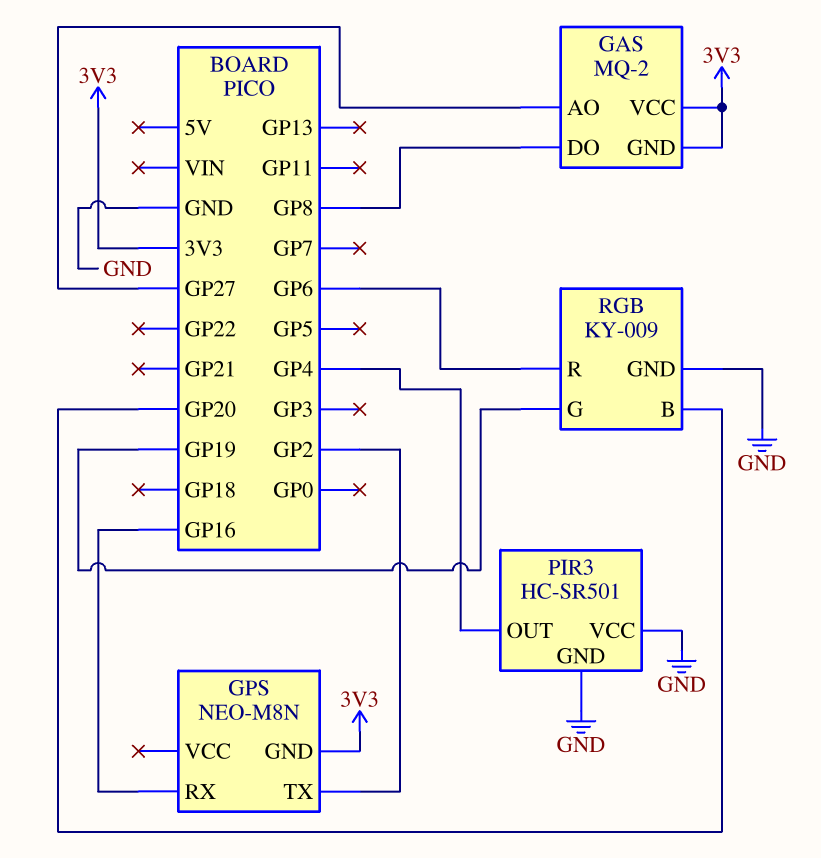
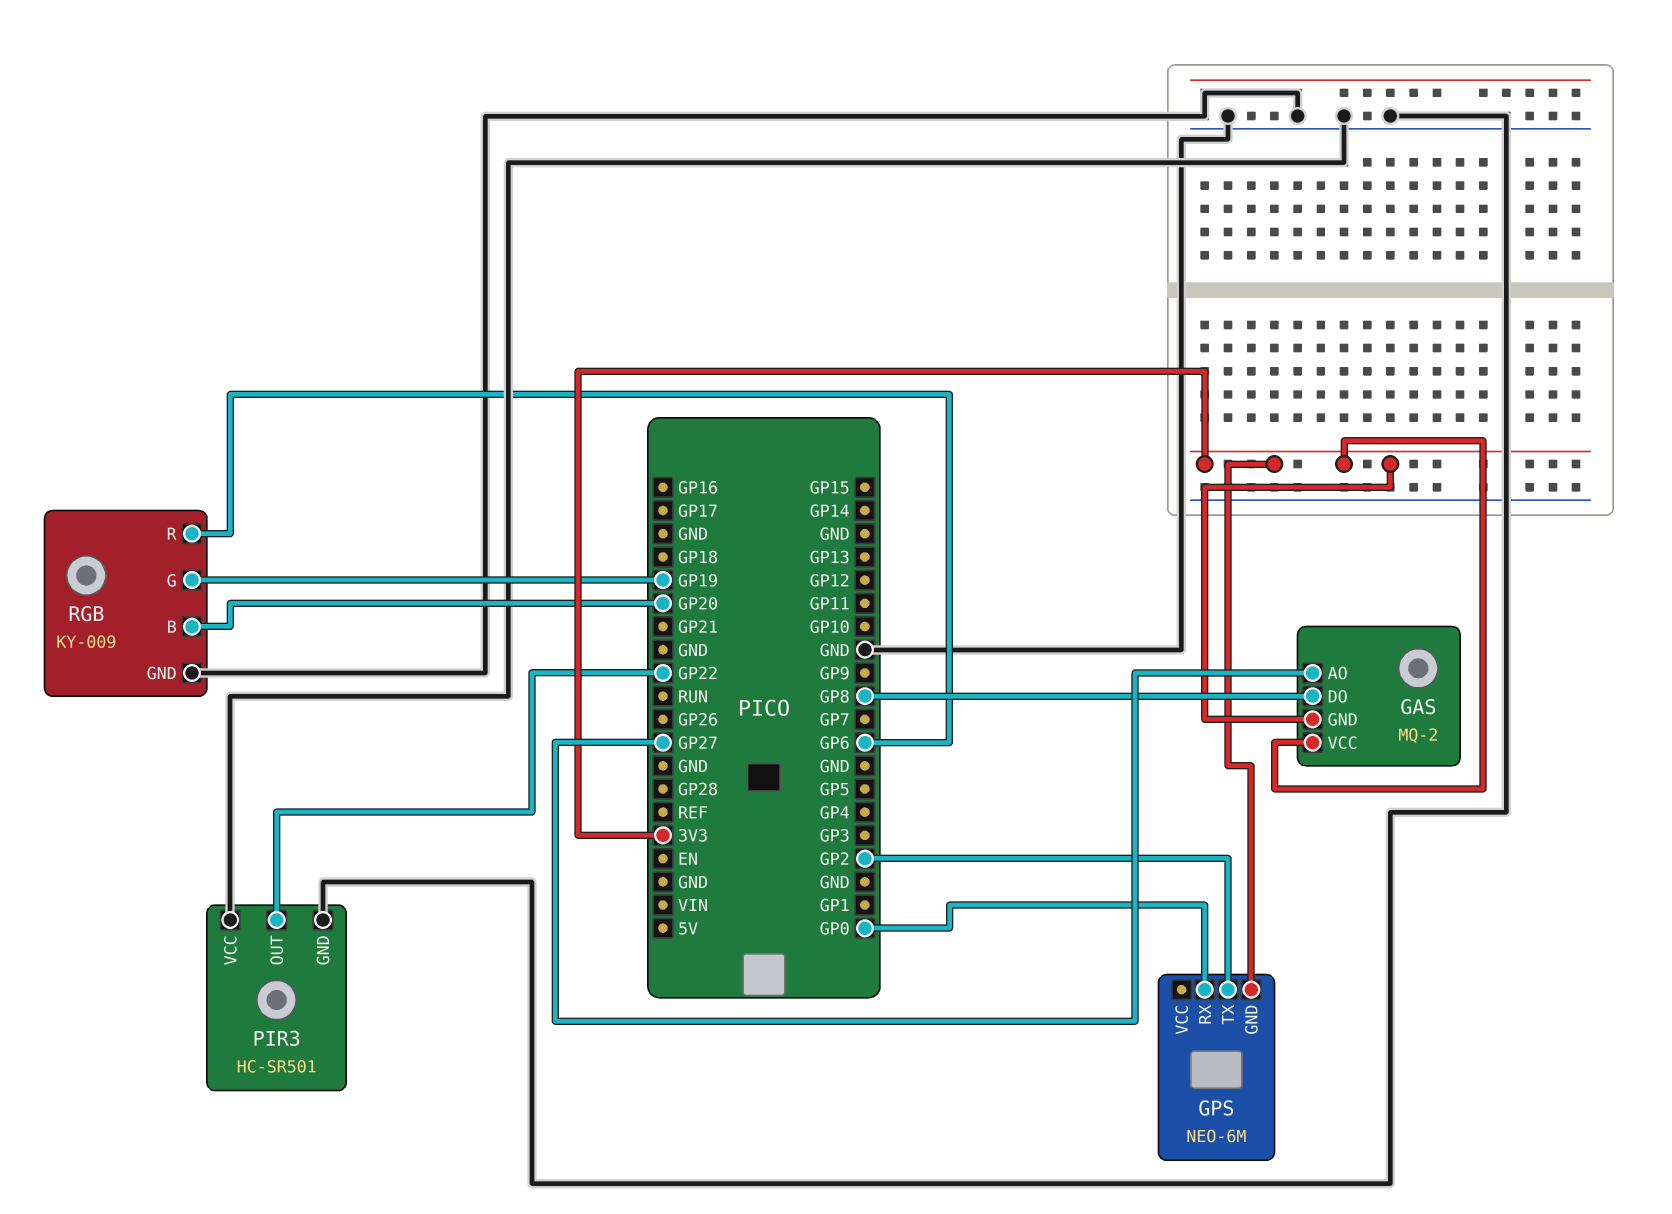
GPS: NEO-M8N -> NEO-6M
GPS pin RX: GP16 -> GP0
PIR3 pin OUT: GP4 -> GP22

